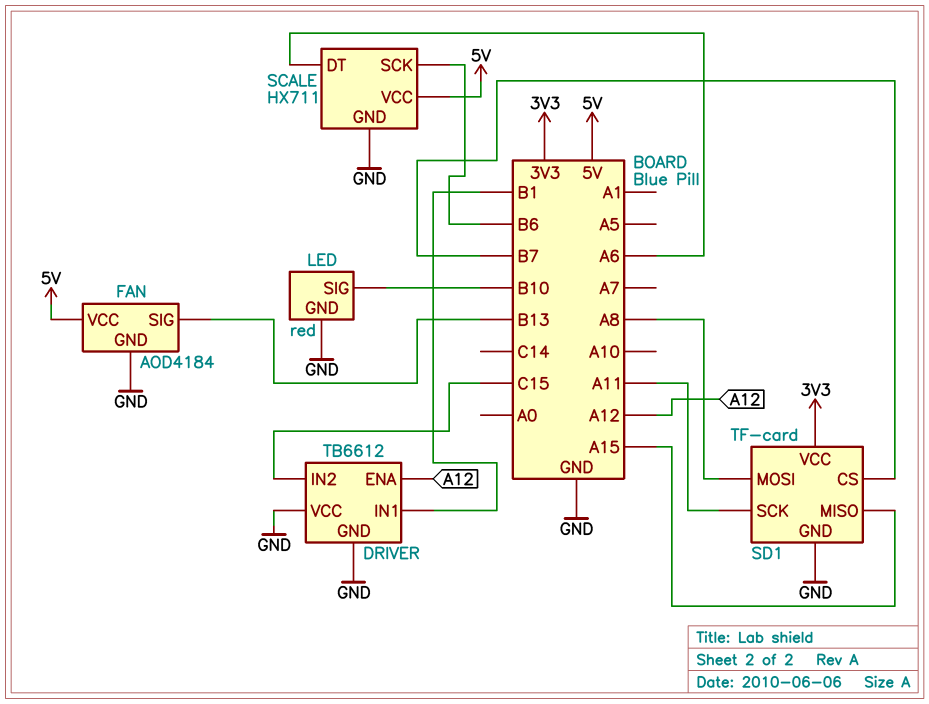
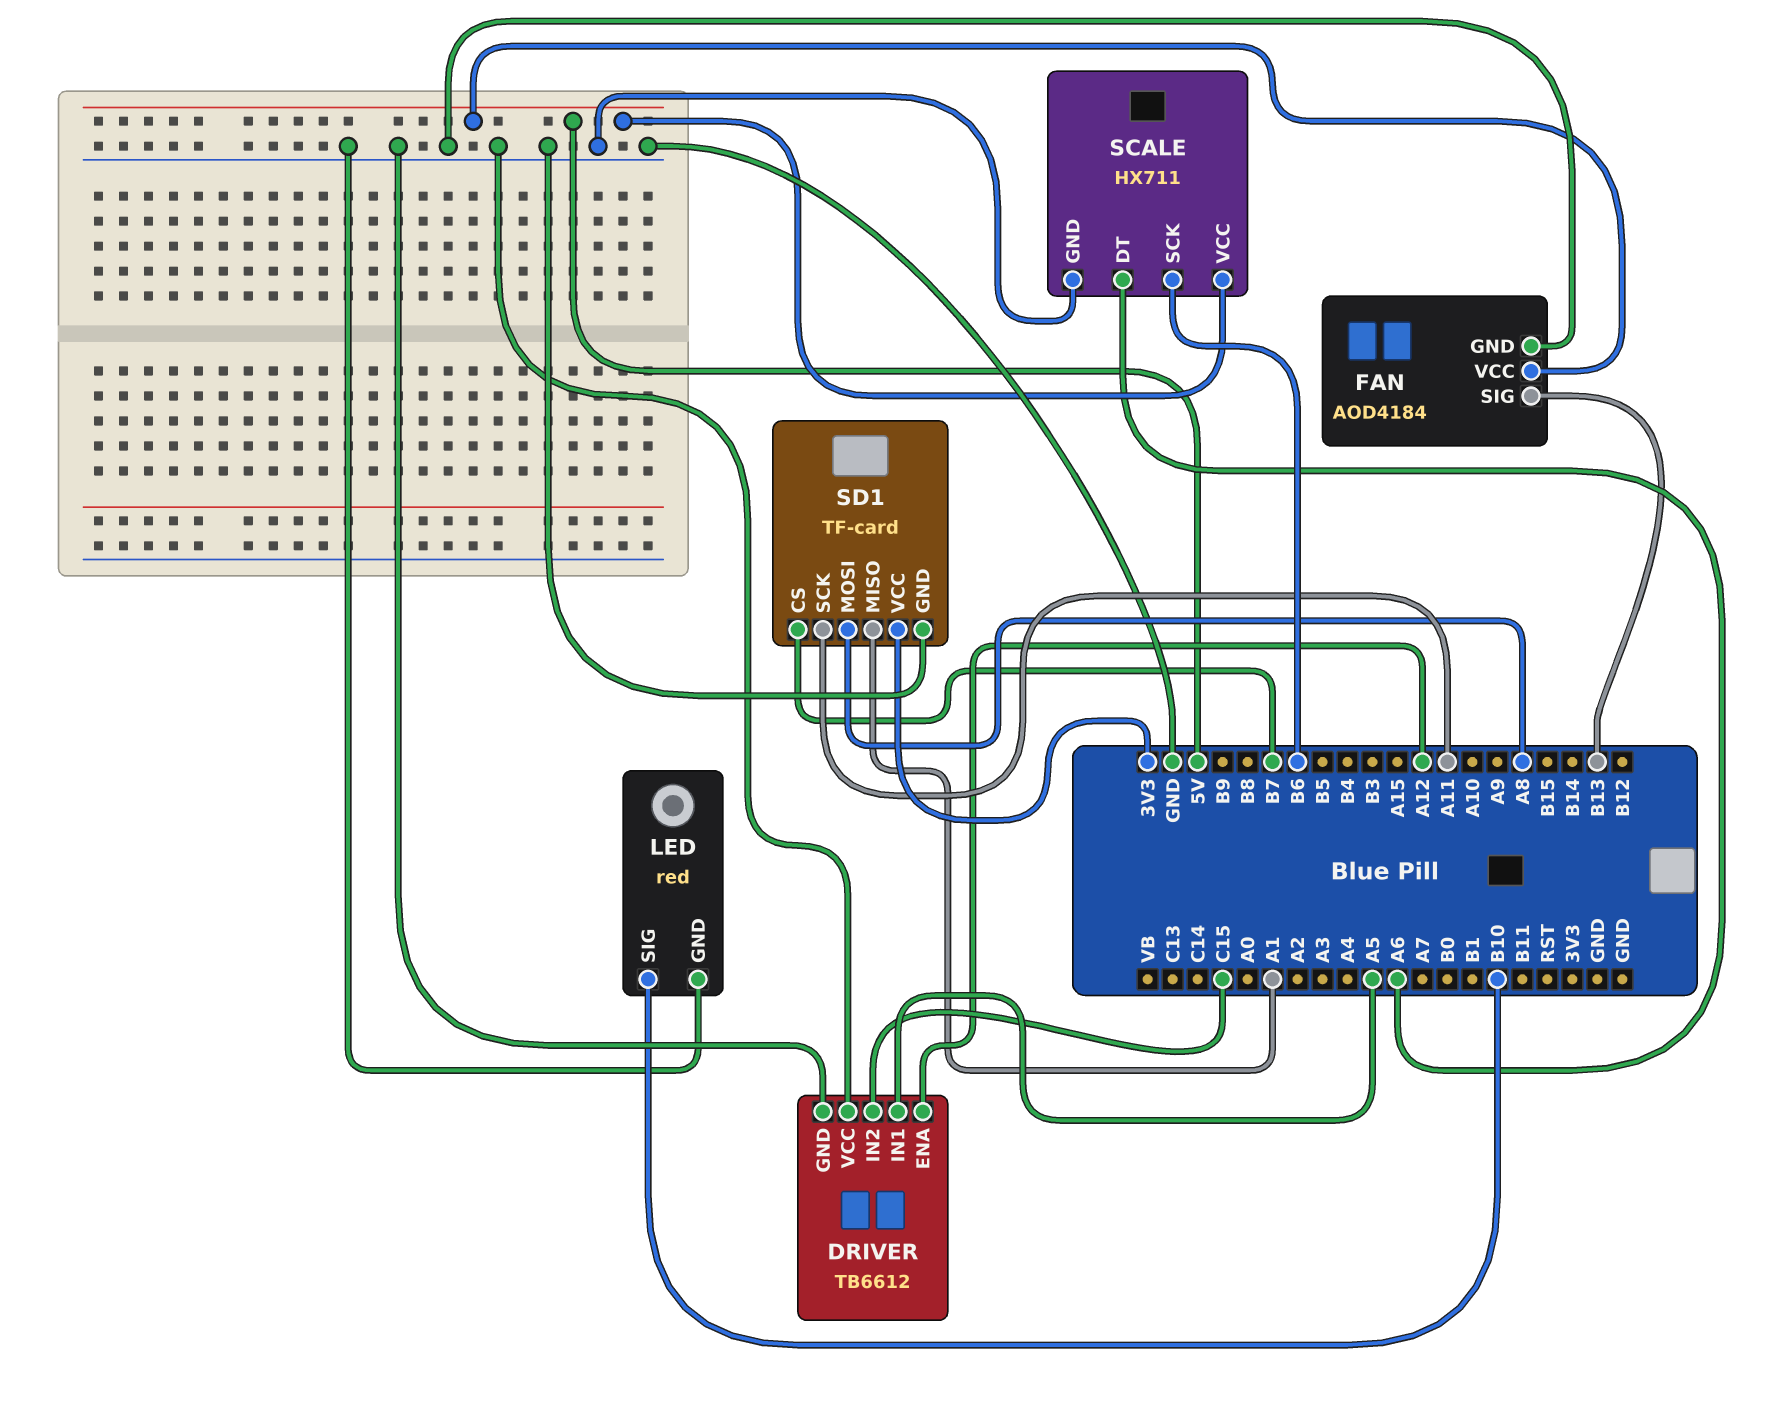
DRIVER pin IN1: B1 -> A5
SD1 pin MISO: A15 -> A1

